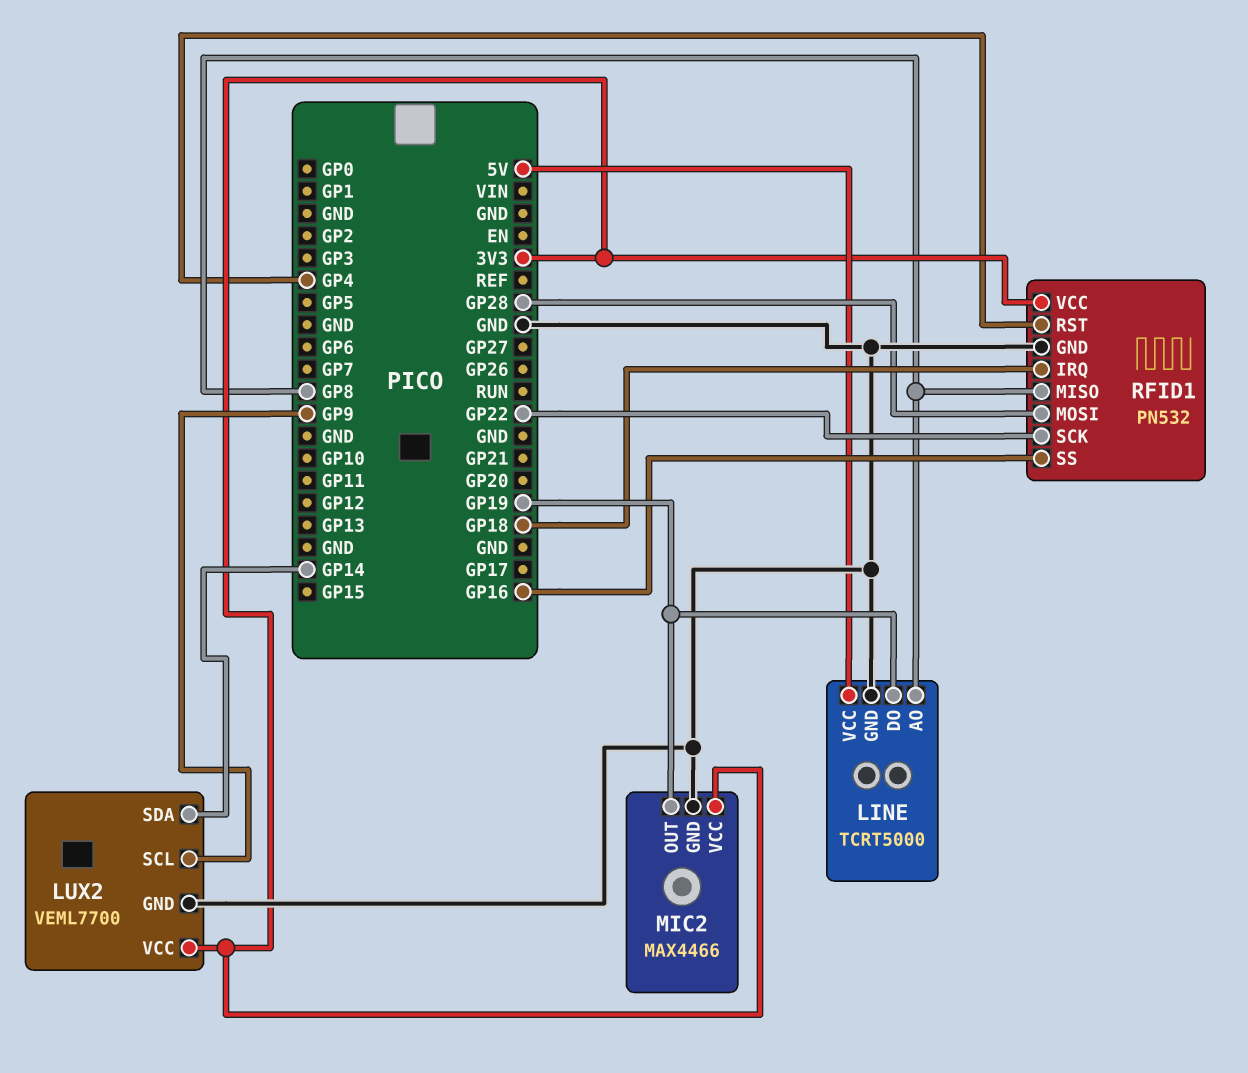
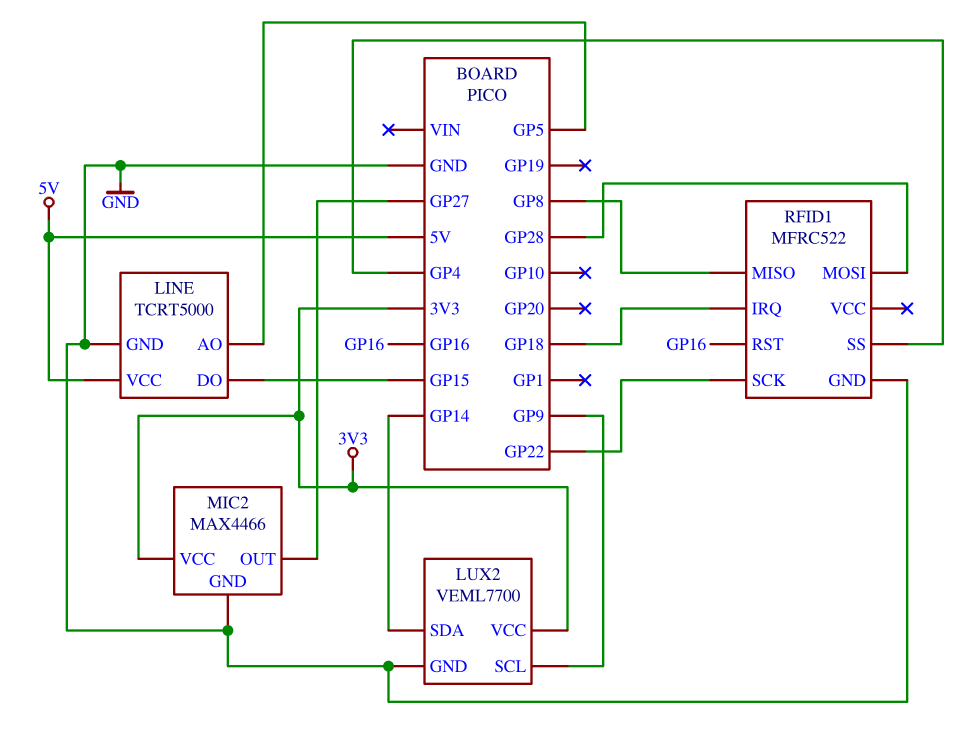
LINE pin AO: GP8 -> GP5
LINE pin DO: GP19 -> GP15
MIC2 pin OUT: GP19 -> GP27
RFID1: PN532 -> MFRC522
RFID1 pin RST: GP4 -> GP16
RFID1 pin SS: GP16 -> GP4
RFID1 pin VCC: 3V3 -> none

